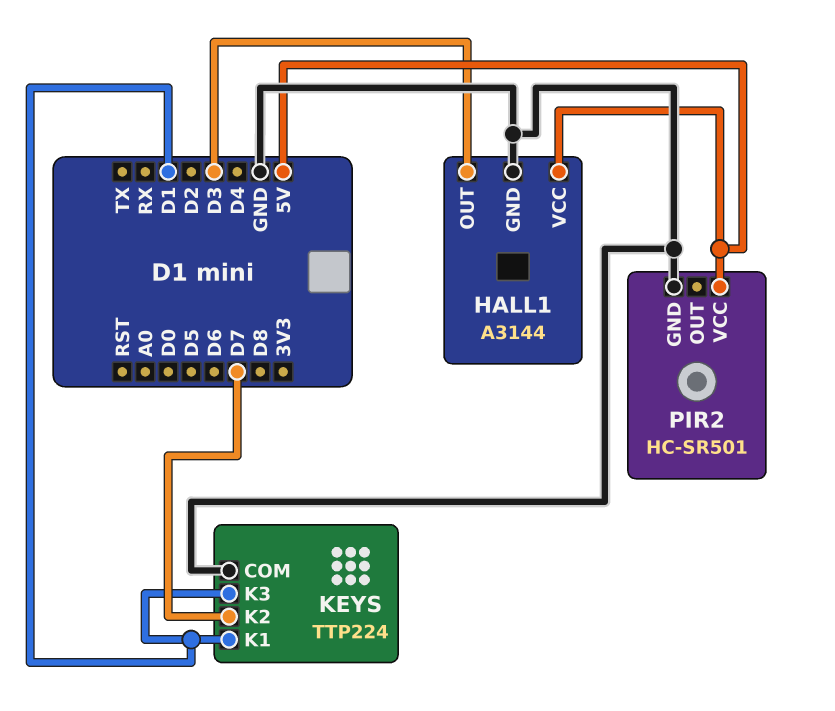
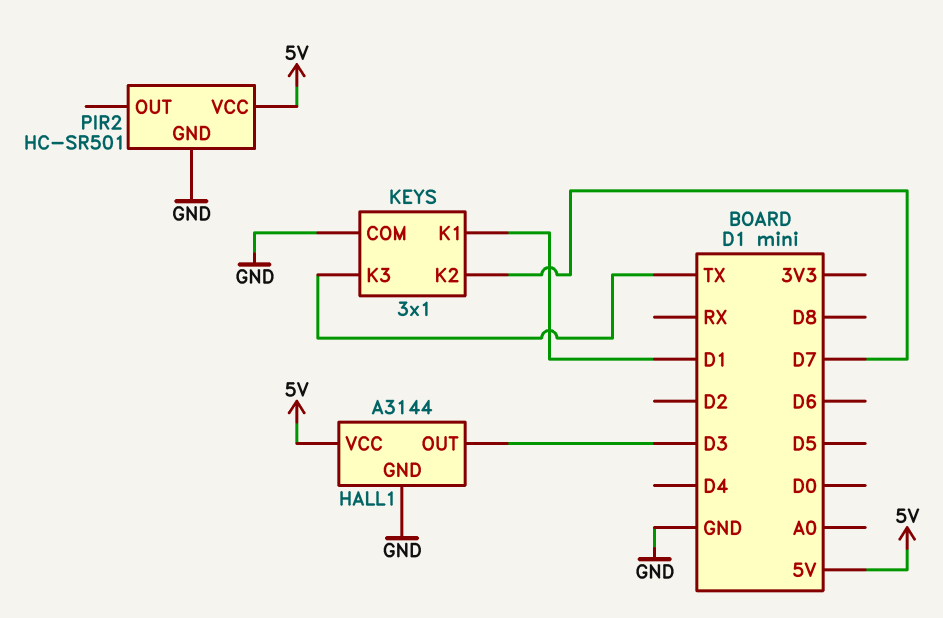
KEYS: TTP224 -> 3x1
KEYS pin K3: D1 -> TX

